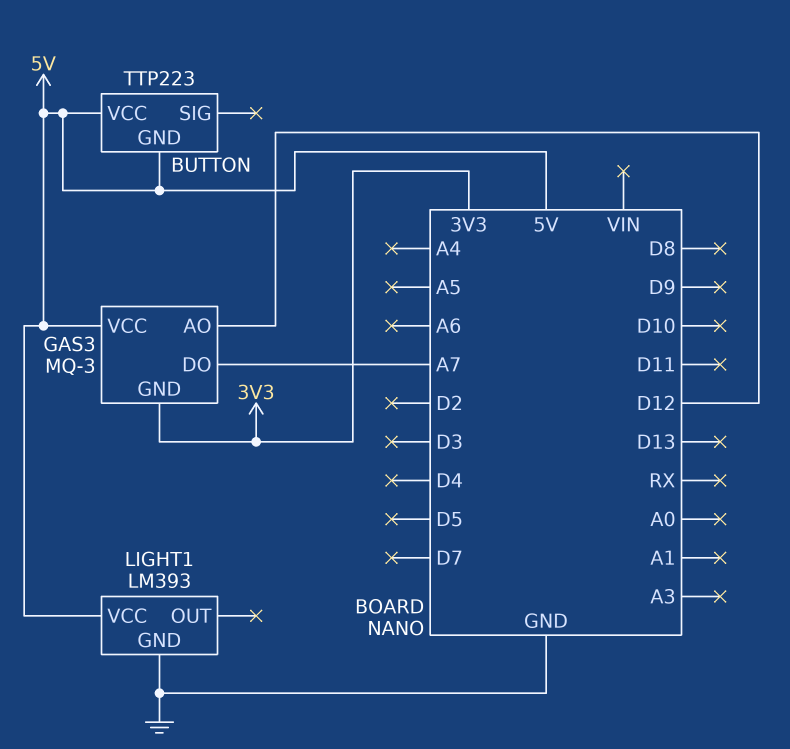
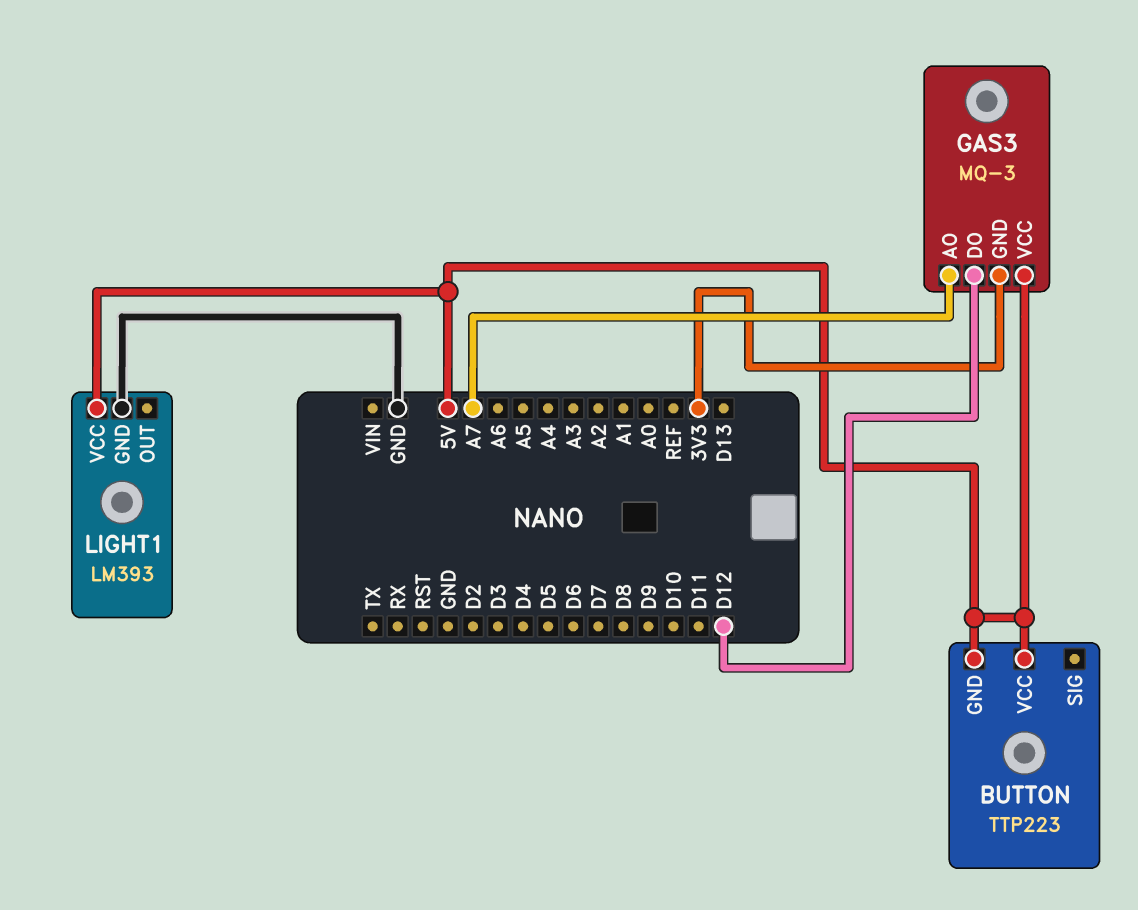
GAS3 pin AO: D12 -> A7
GAS3 pin DO: A7 -> D12

